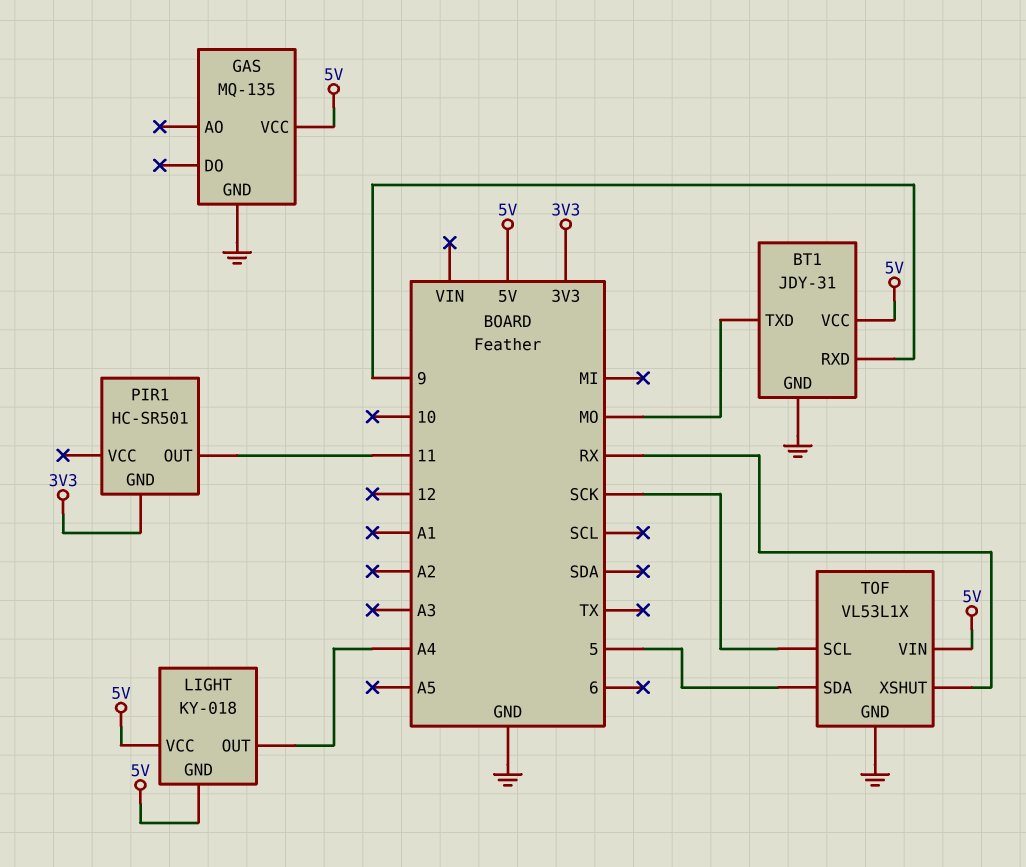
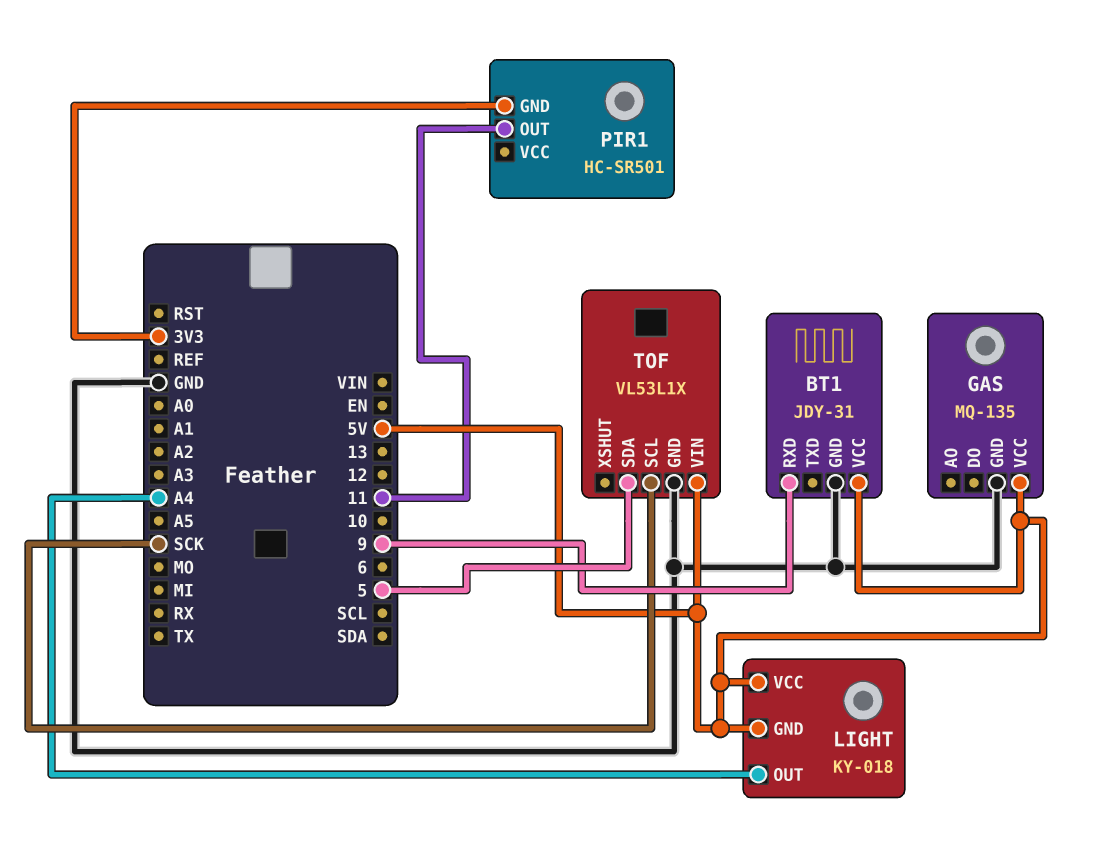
BT1 pin TXD: MO -> none
TOF pin XSHUT: RX -> none

